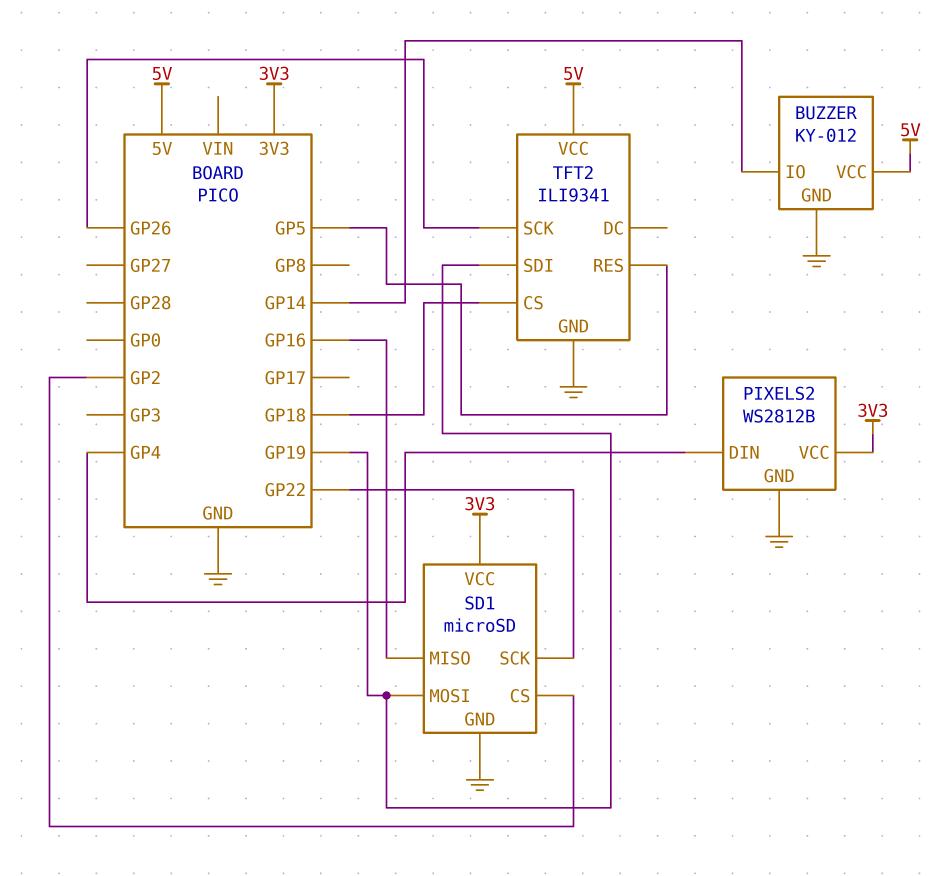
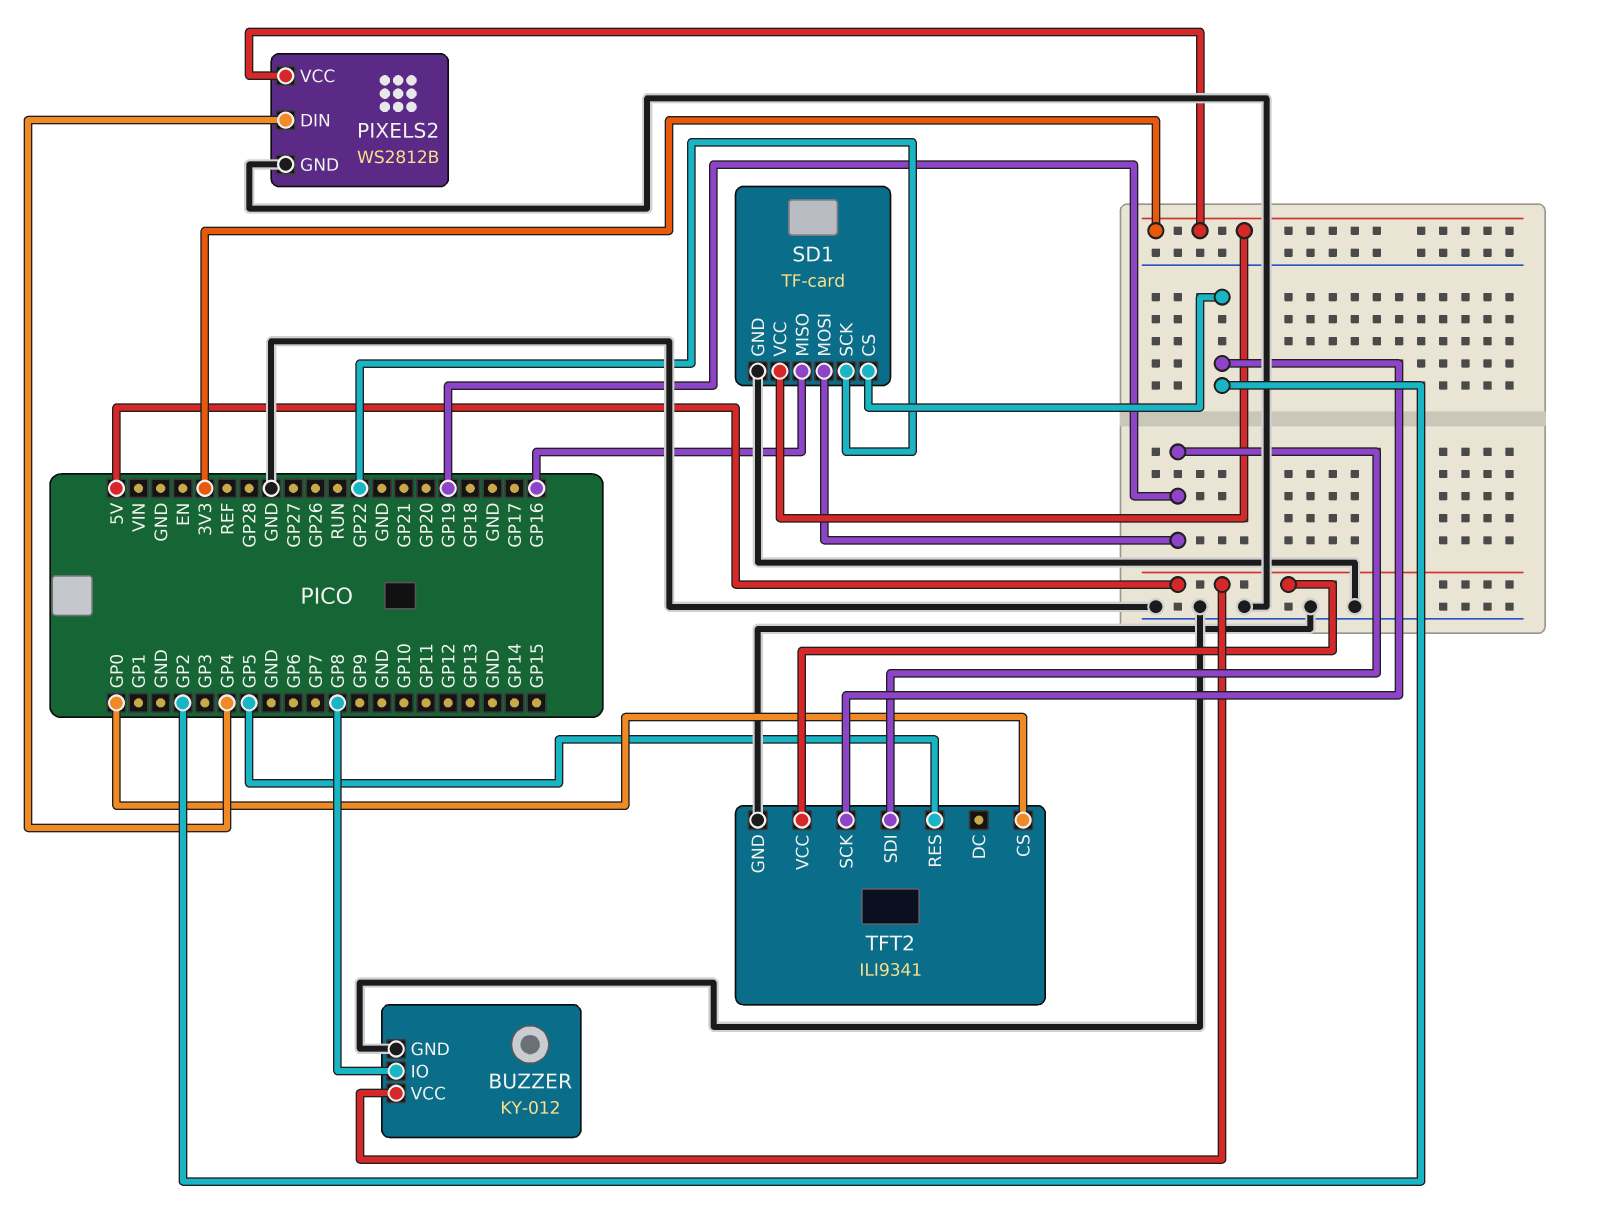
BUZZER pin IO: GP14 -> GP8
SD1: microSD -> TF-card
TFT2 pin CS: GP18 -> GP0
TFT2 pin SCK: GP26 -> GP2

